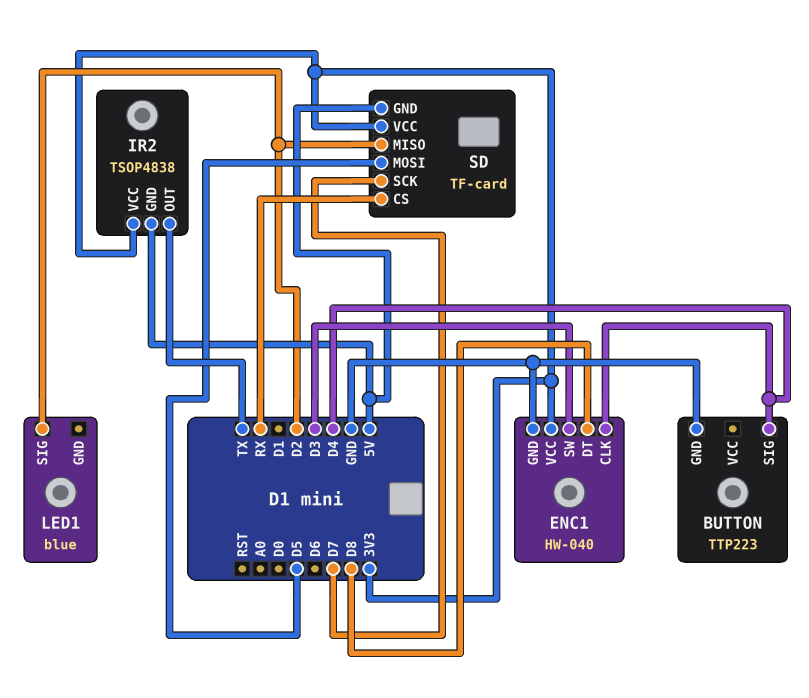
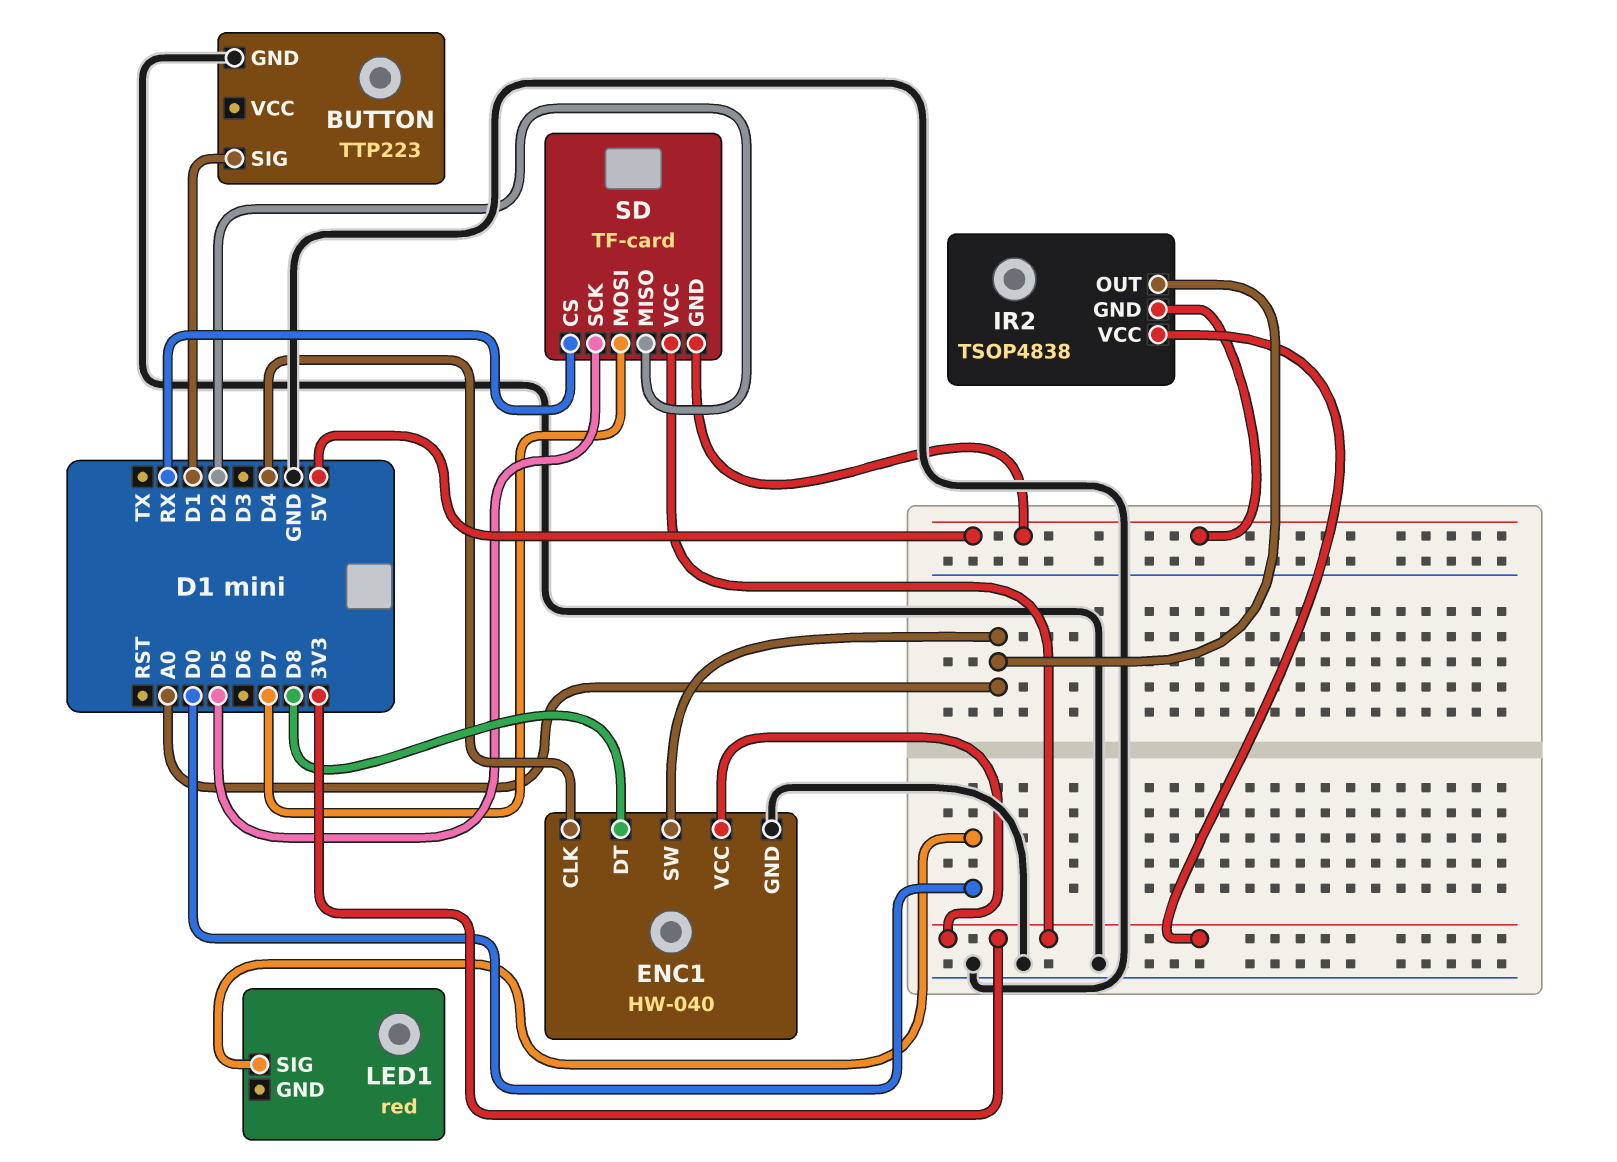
BUTTON pin SIG: D4 -> D1
ENC1 pin SW: D3 -> A0
IR2 pin OUT: TX -> A0
LED1: blue -> red
LED1 pin SIG: D2 -> D0
SD pin MOSI: D5 -> D7
SD pin SCK: D7 -> D5

